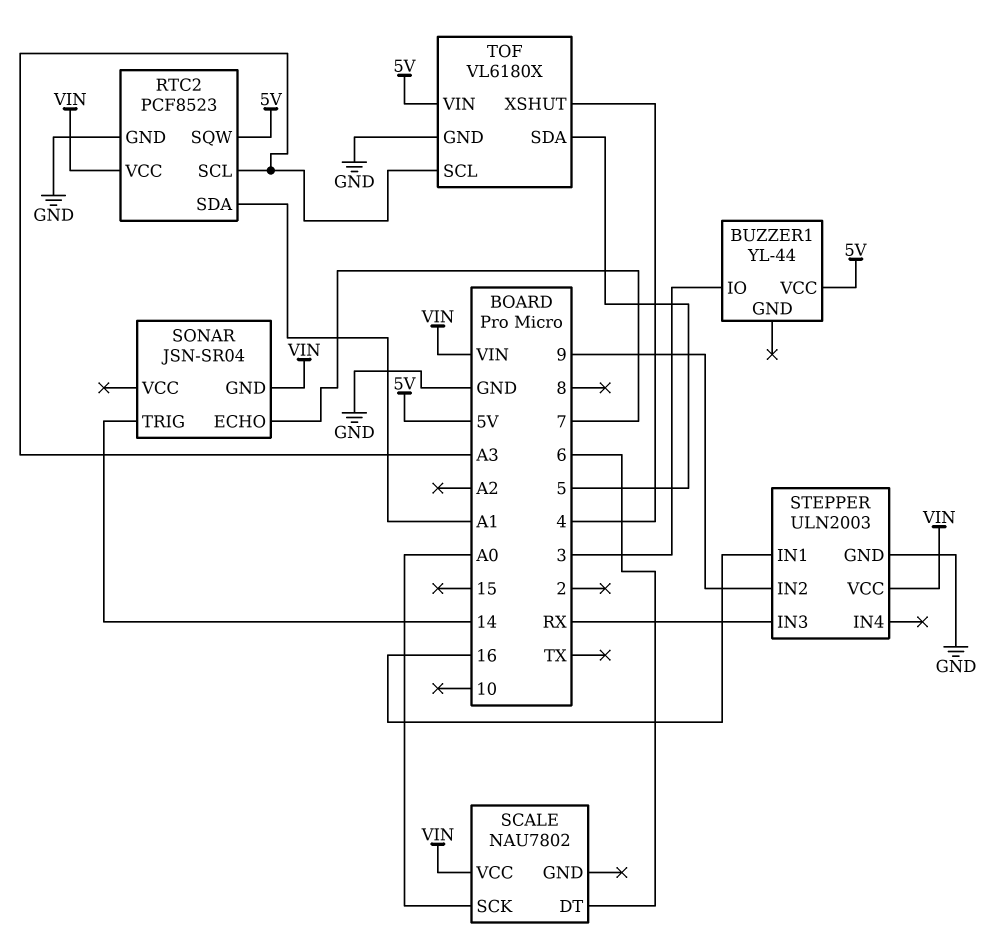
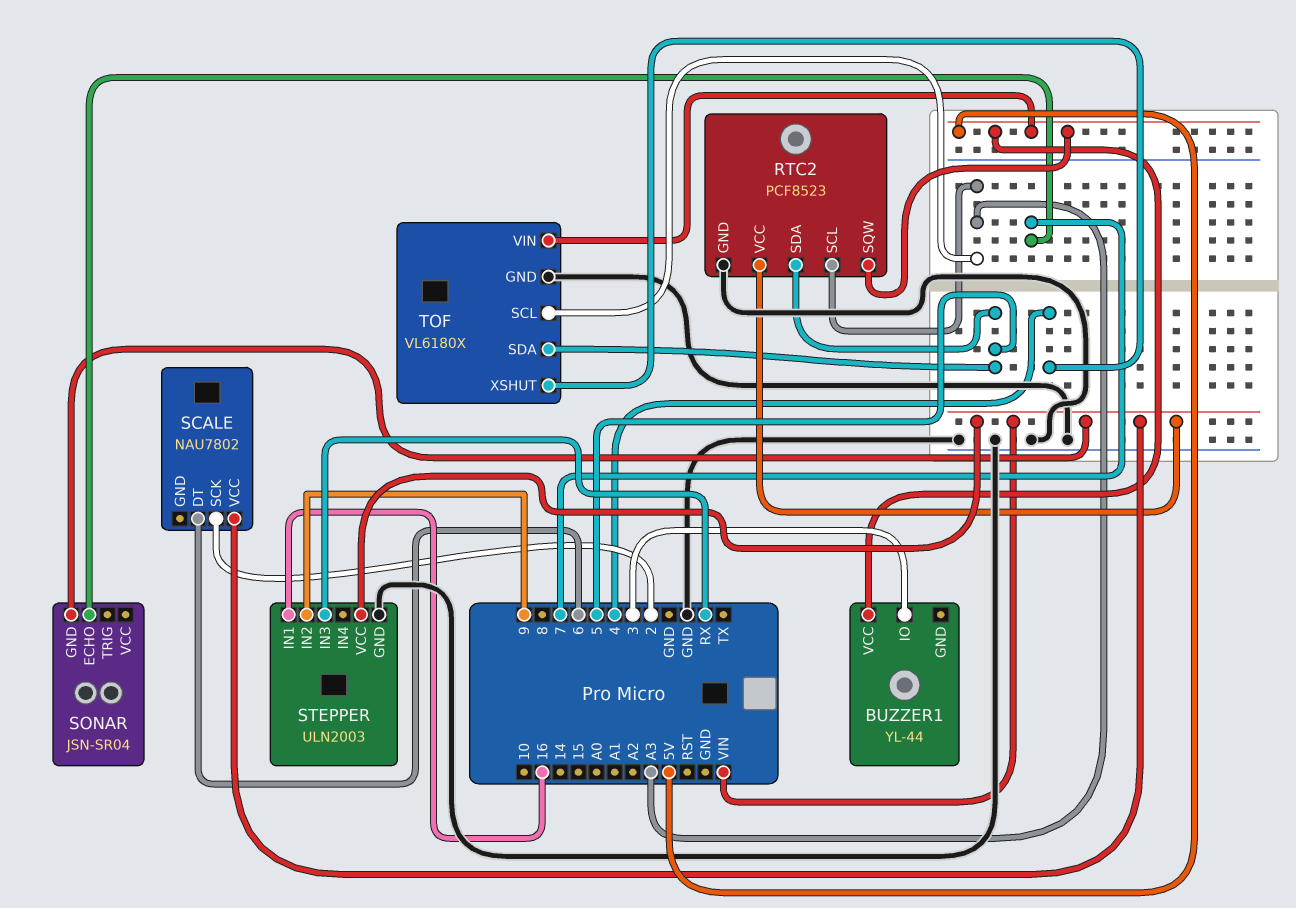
RTC2 pin SDA: A1 -> 5
SCALE pin SCK: A0 -> 2
SONAR pin TRIG: 14 -> none

